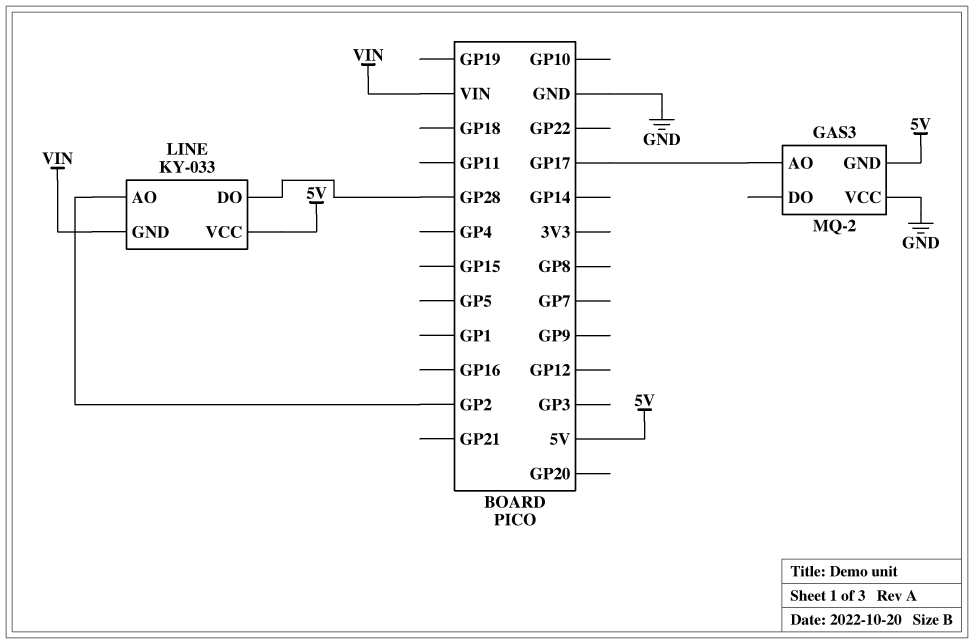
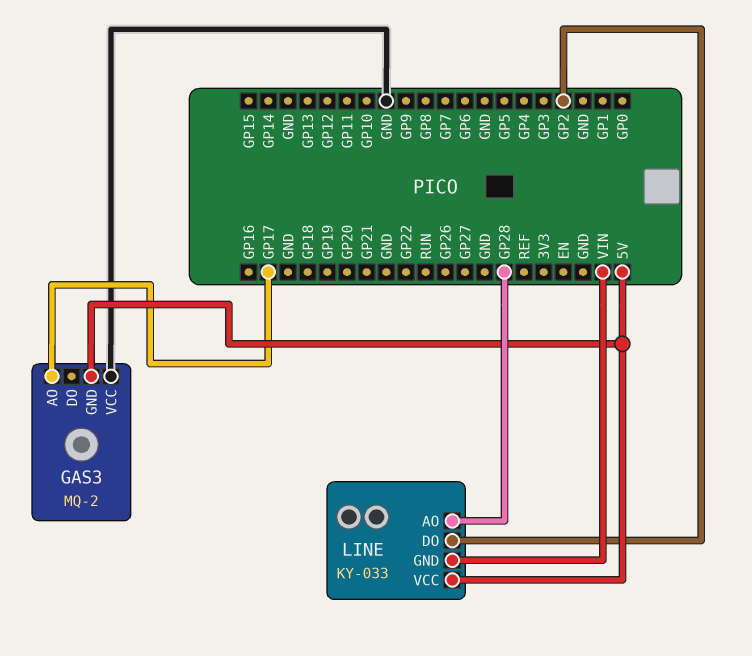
LINE pin AO: GP2 -> GP28
LINE pin DO: GP28 -> GP2

